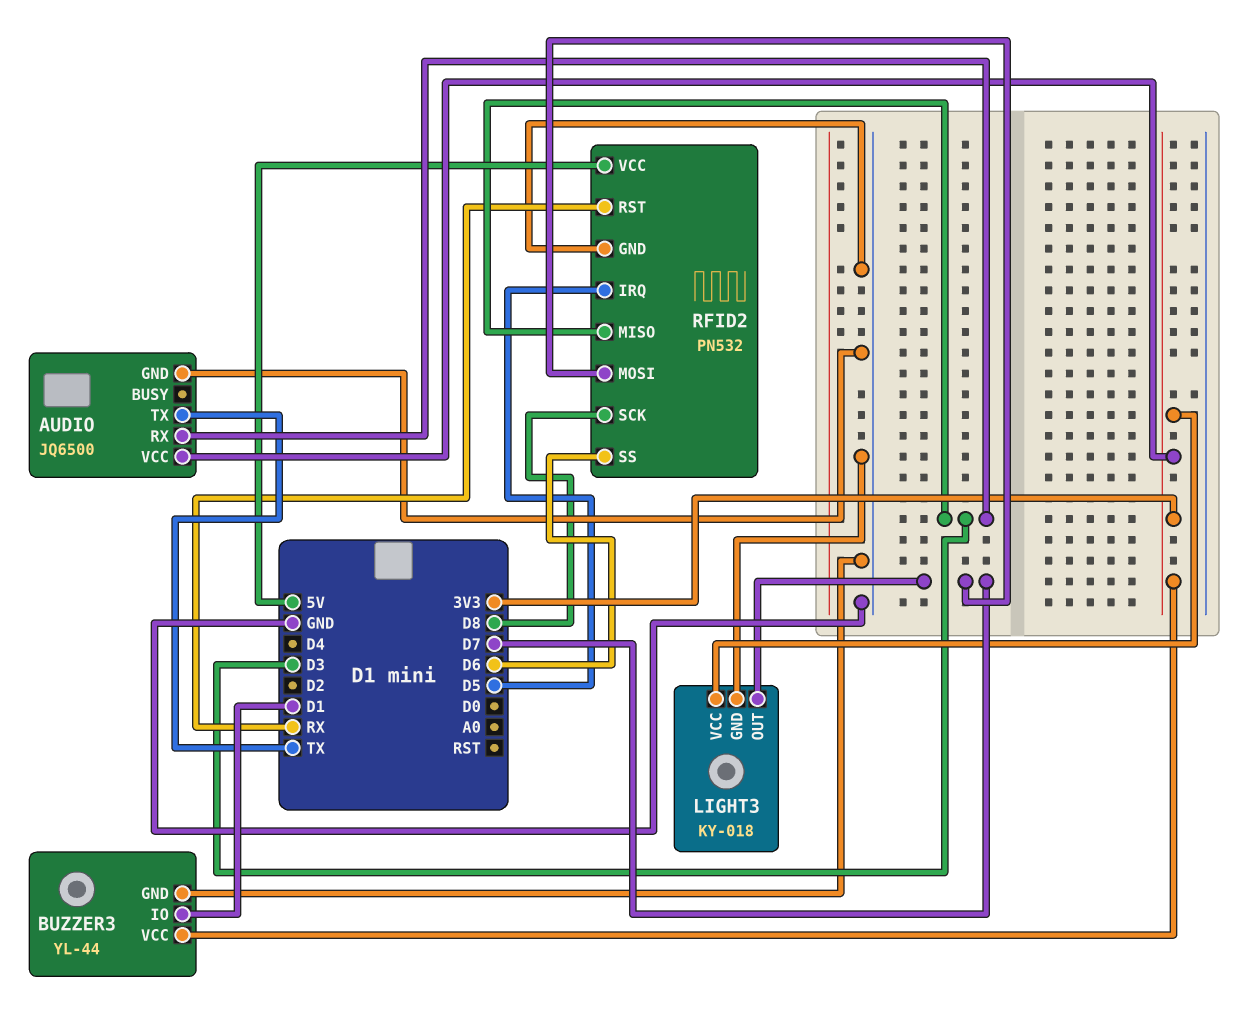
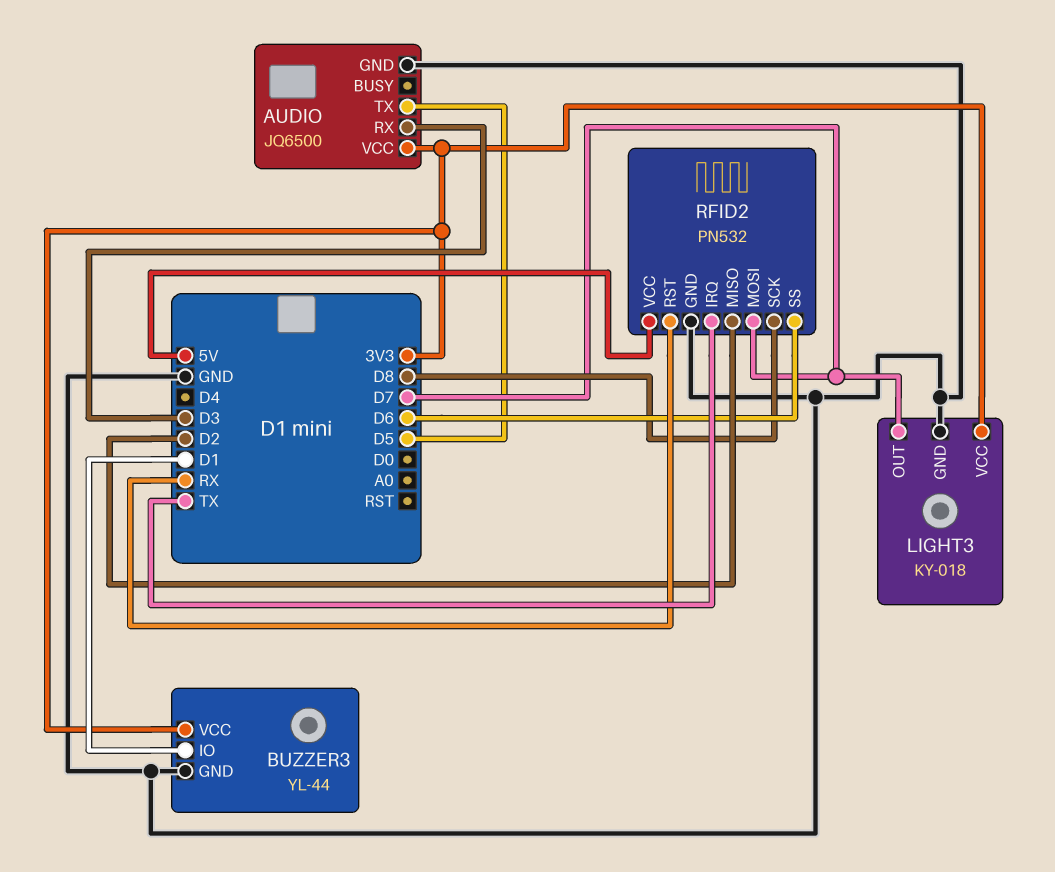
AUDIO pin TX: TX -> D5
RFID2 pin IRQ: D5 -> TX
RFID2 pin MISO: D3 -> D2

